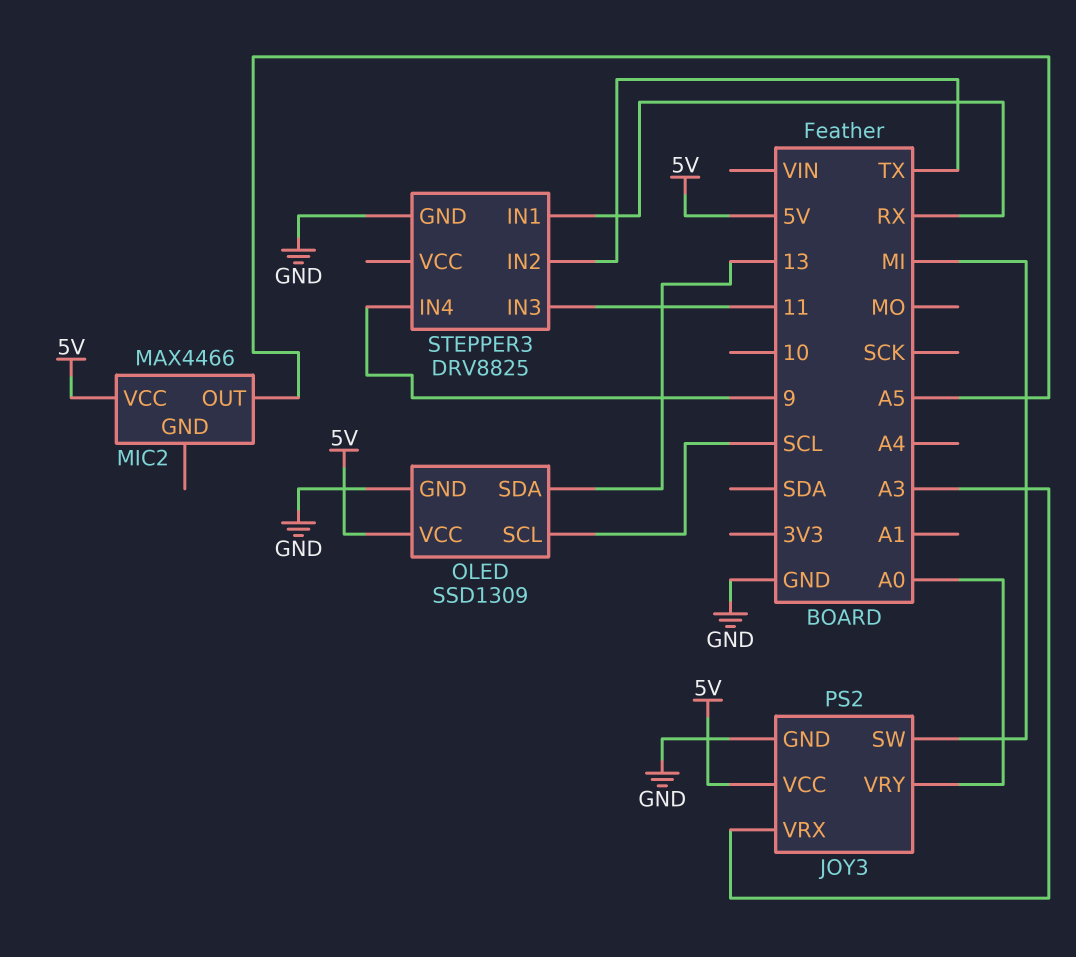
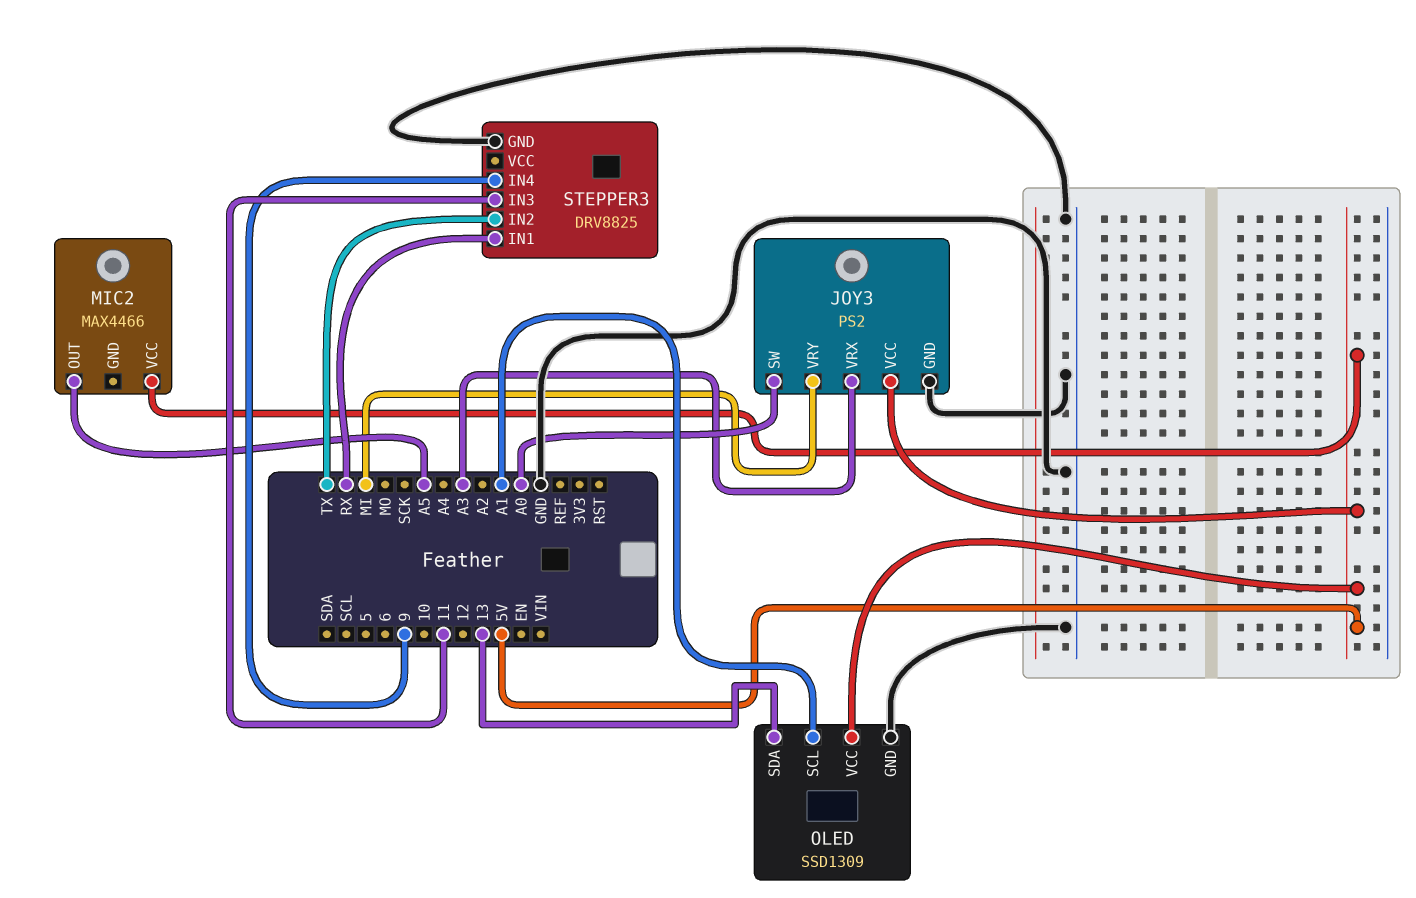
JOY3 pin SW: MI -> A0
JOY3 pin VRY: A0 -> MI
OLED pin SCL: SCL -> A1

